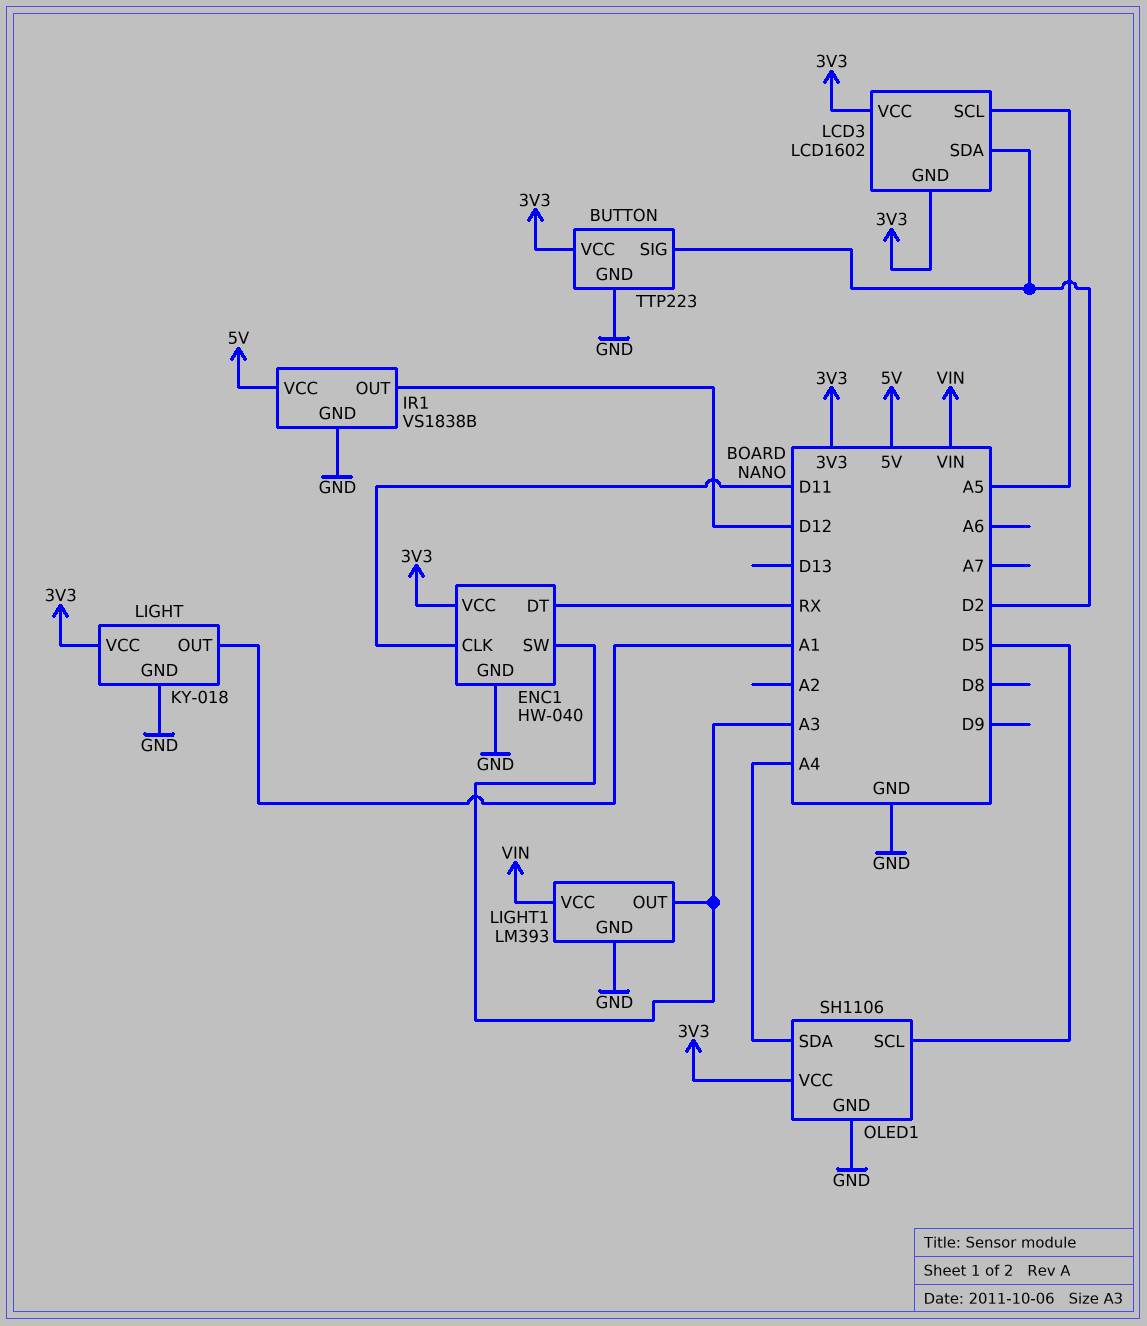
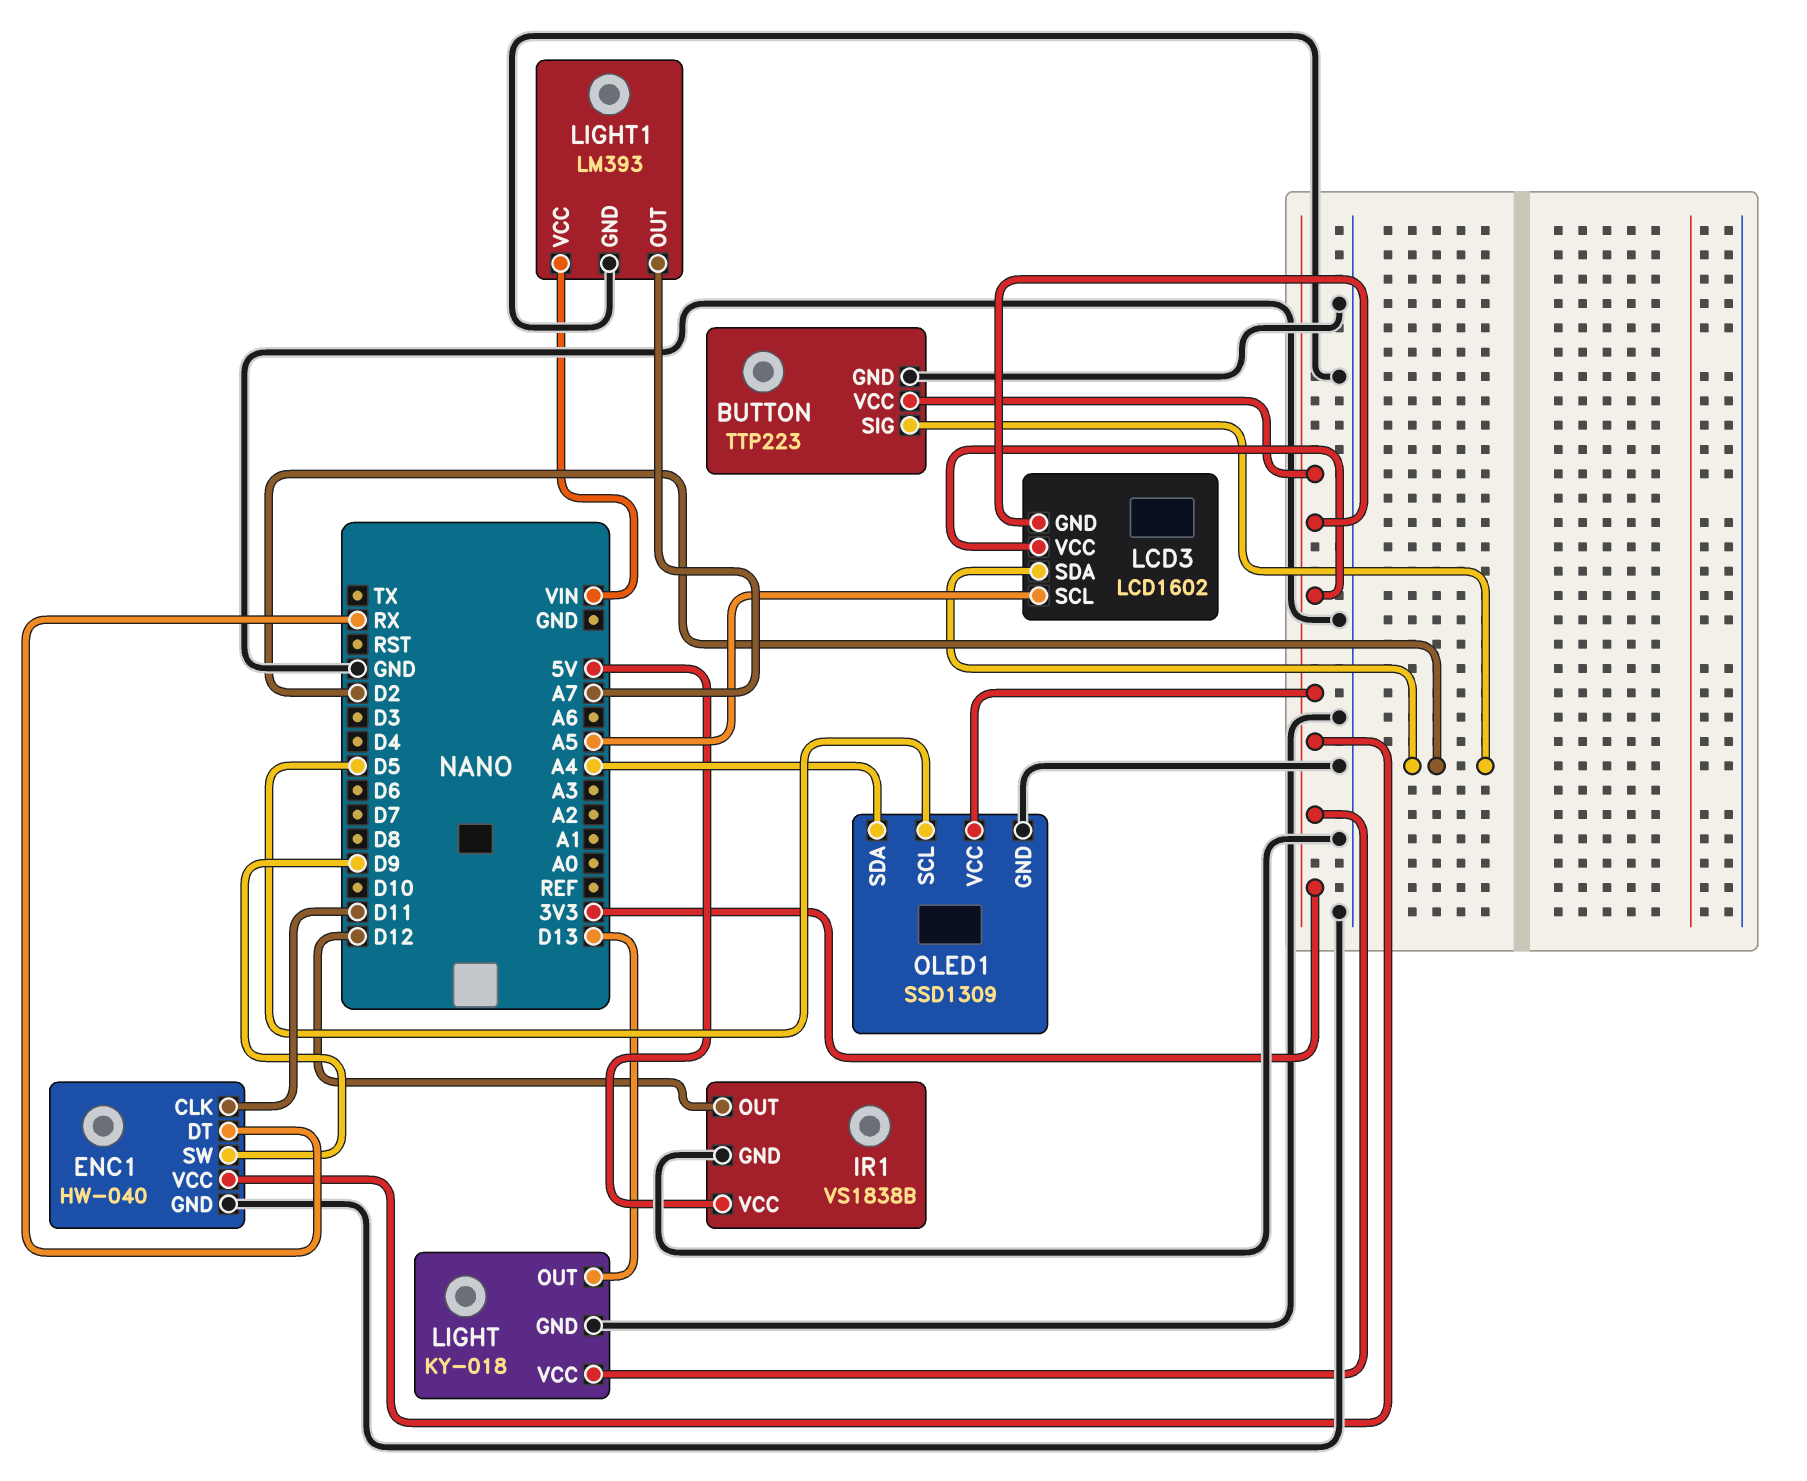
ENC1 pin SW: A3 -> D9
LIGHT pin OUT: A1 -> D13
LIGHT1 pin OUT: A3 -> A7
OLED1: SH1106 -> SSD1309

